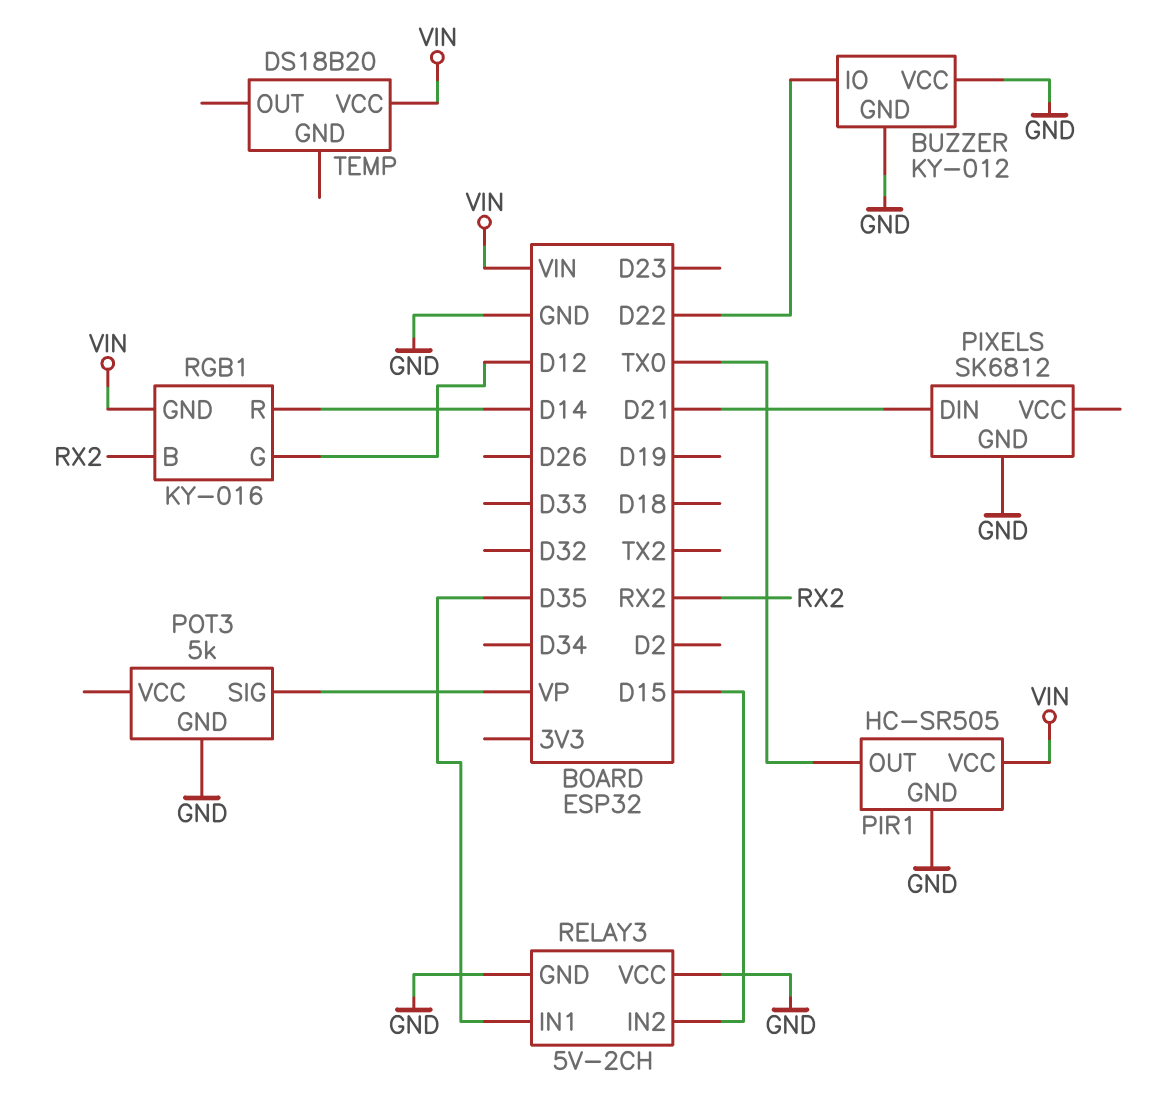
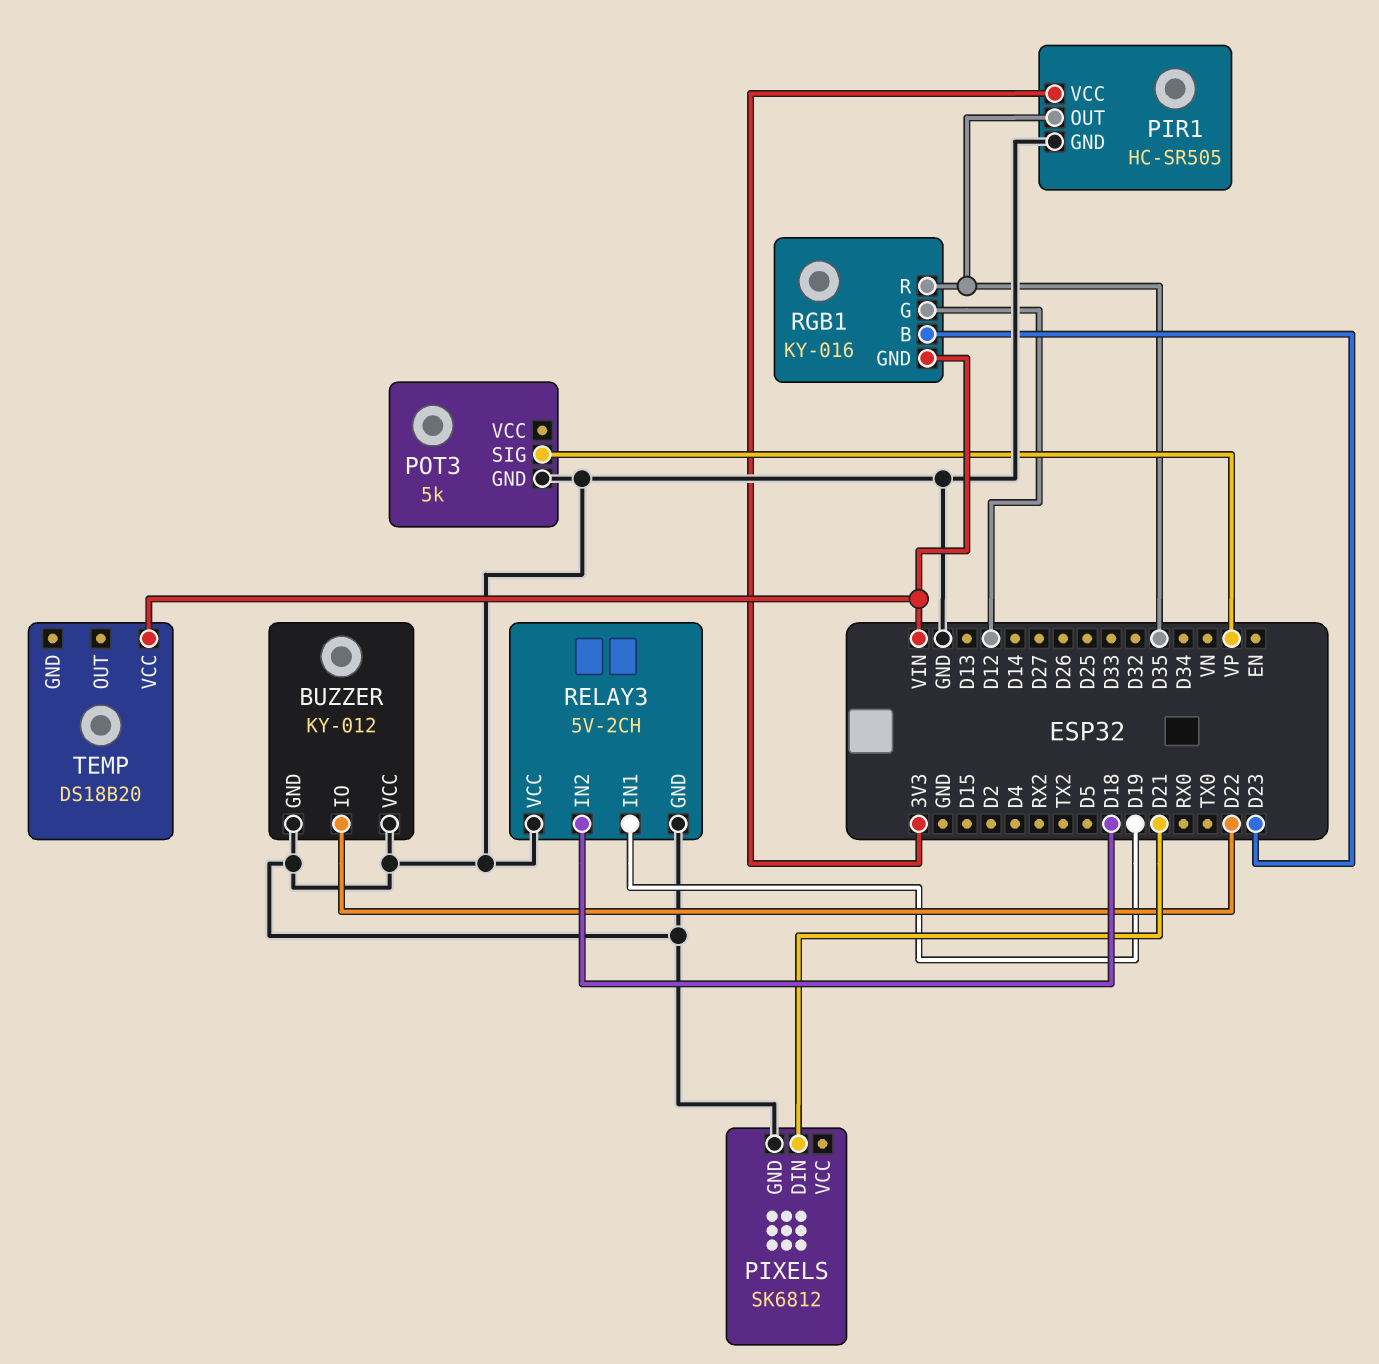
PIR1 pin OUT: TX0 -> D35
PIR1 pin VCC: VIN -> 3V3
RELAY3 pin IN1: D35 -> D19
RELAY3 pin IN2: D15 -> D18
RGB1 pin B: RX2 -> D23
RGB1 pin R: D14 -> D35

